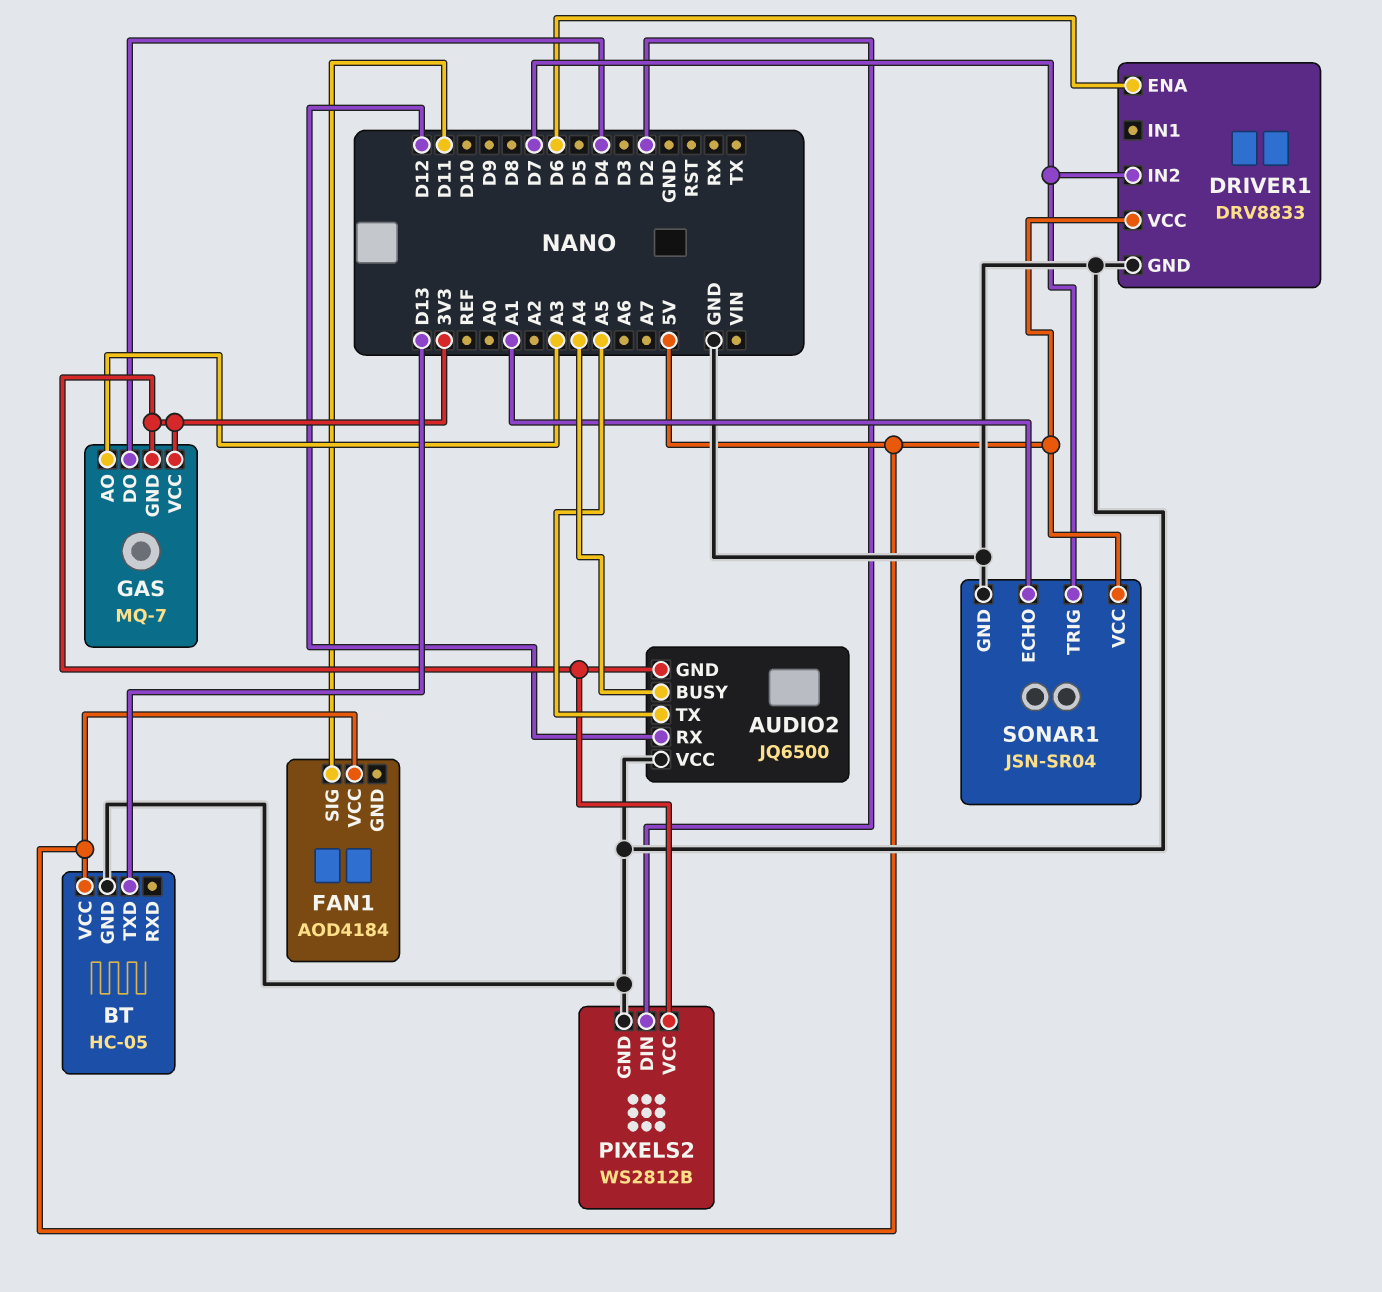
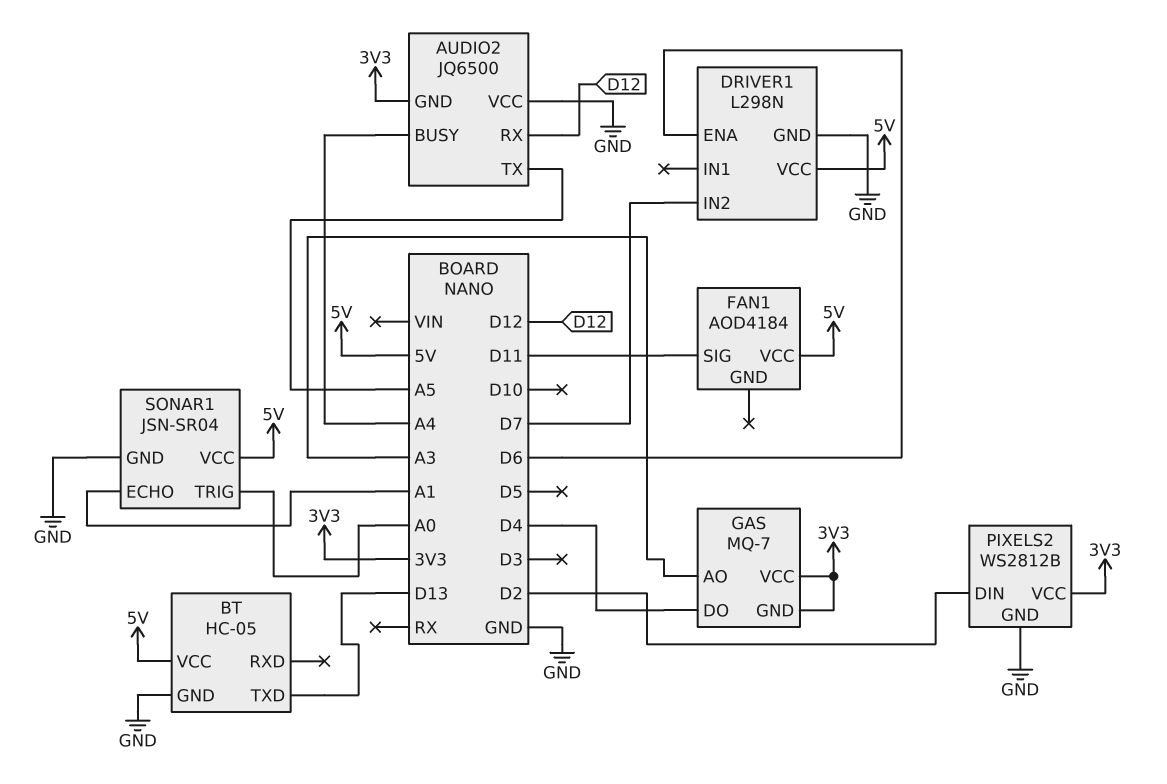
DRIVER1: DRV8833 -> L298N
SONAR1 pin TRIG: D7 -> A0

